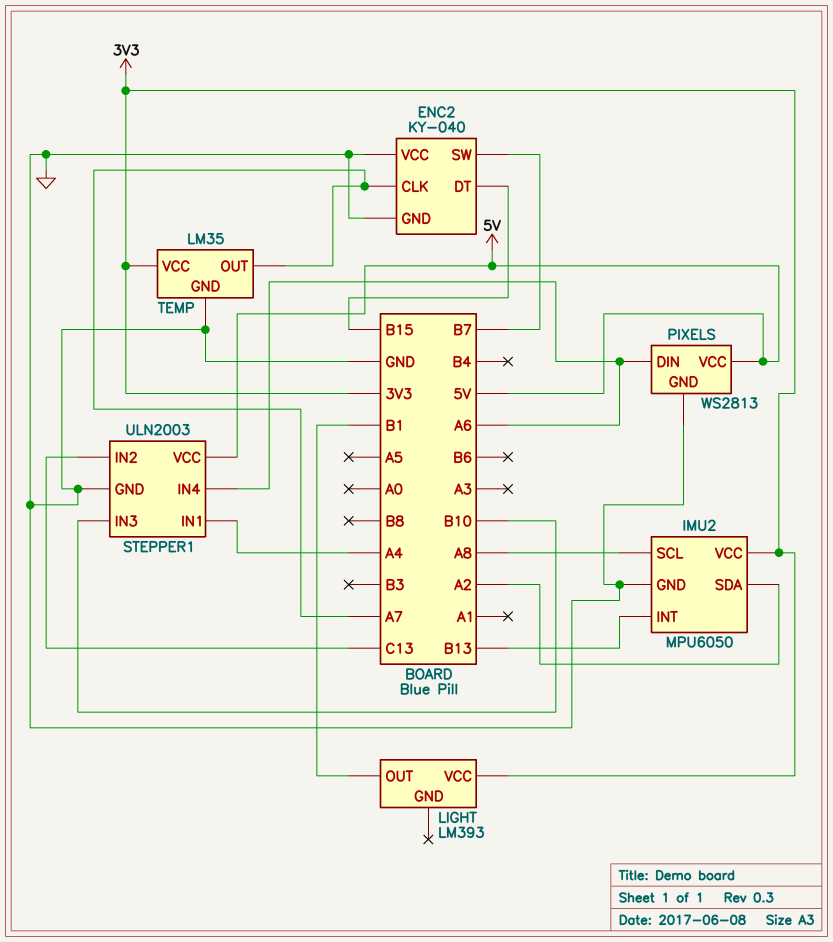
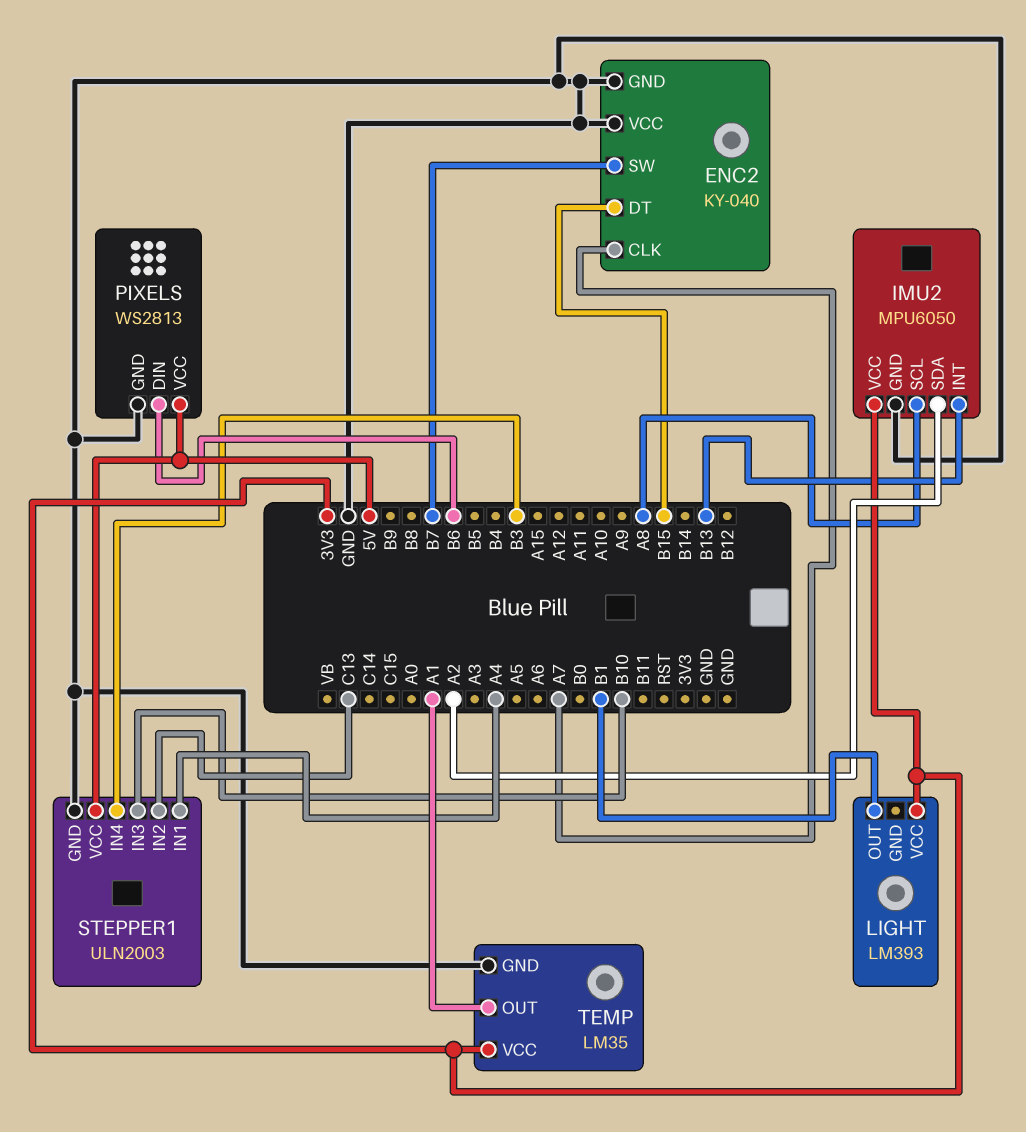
PIXELS pin DIN: A6 -> B6
STEPPER1 pin IN4: A6 -> B3
TEMP pin OUT: A7 -> A1

